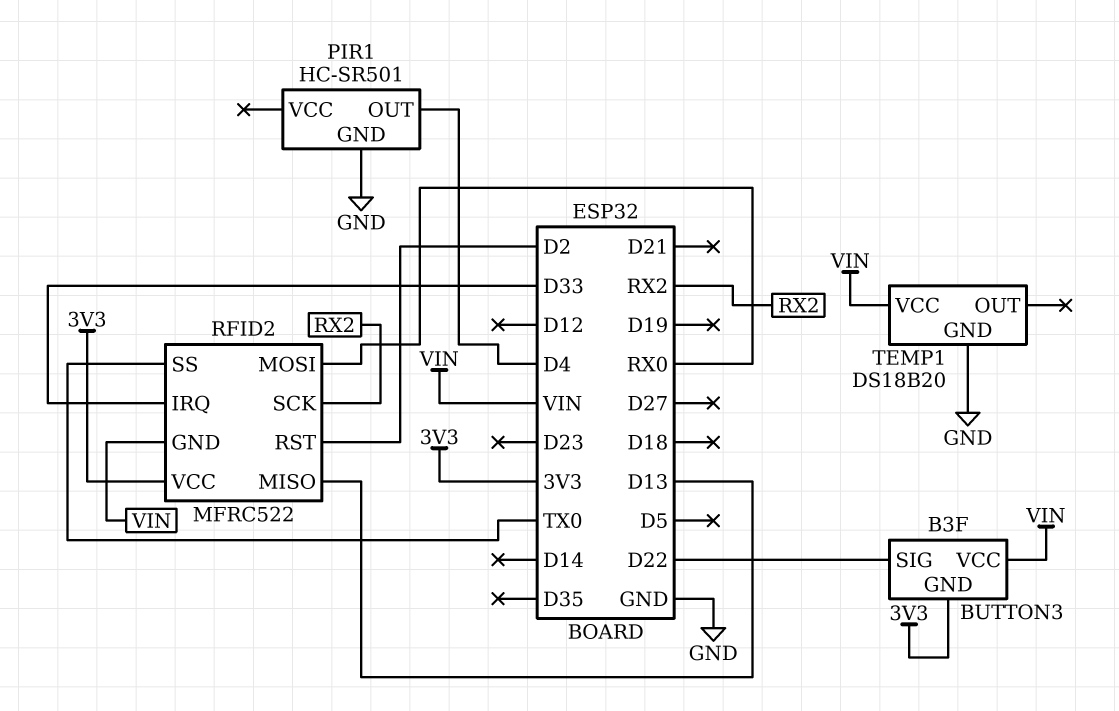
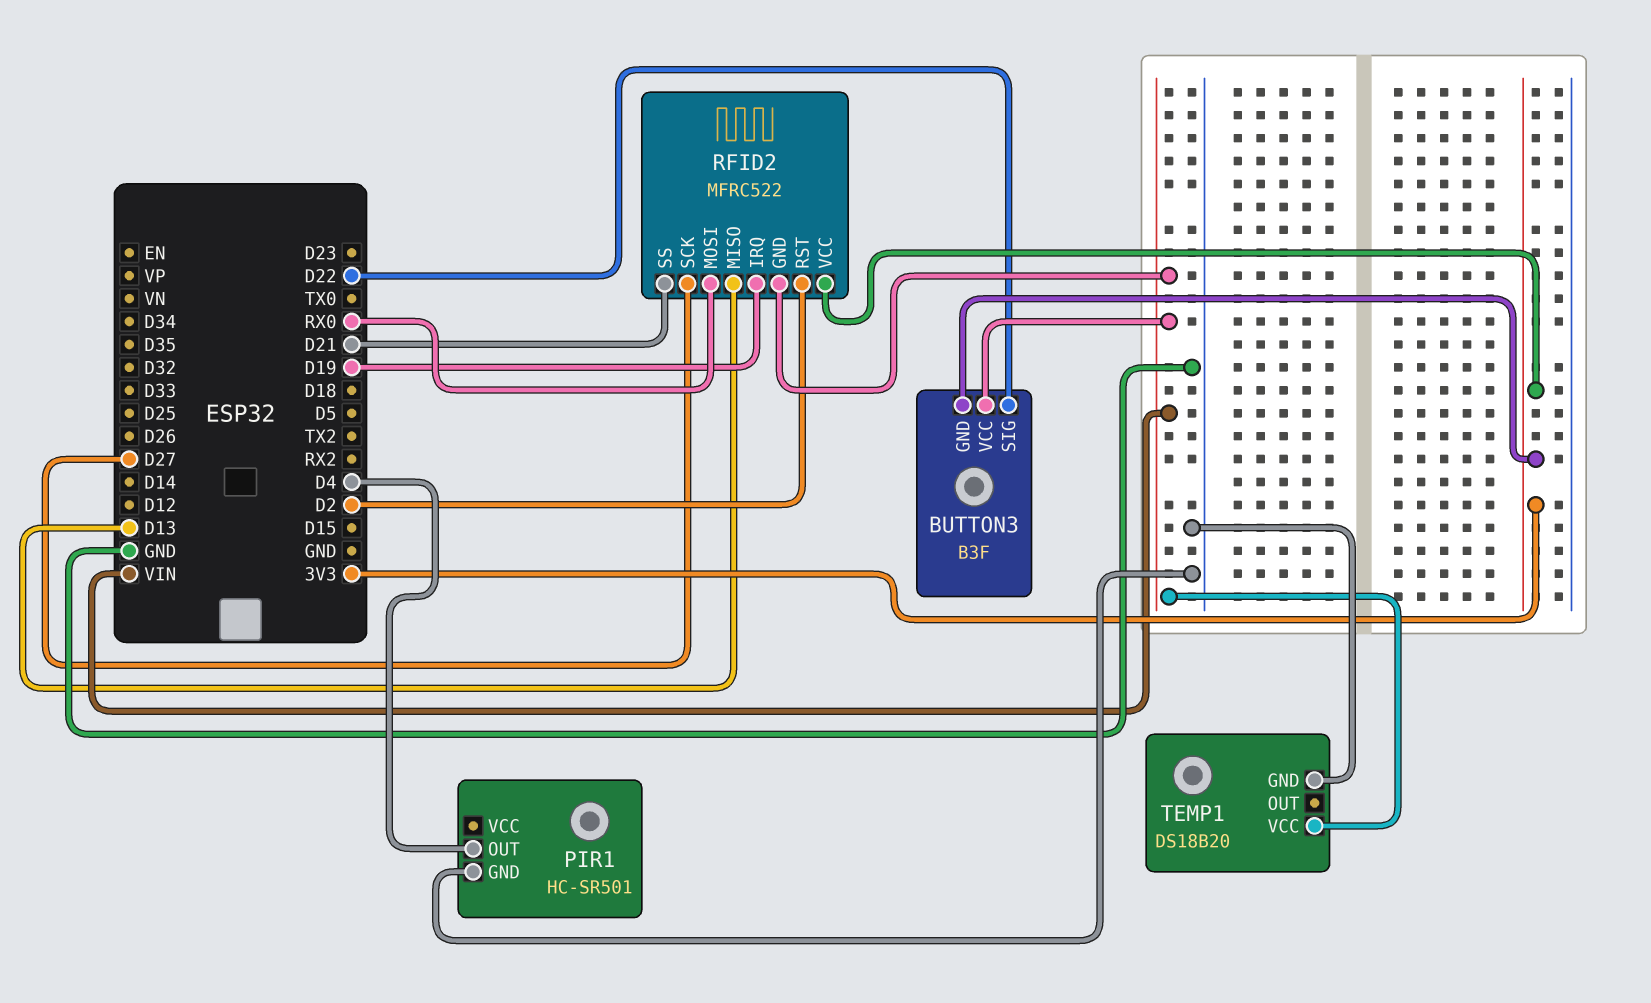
RFID2 pin IRQ: D33 -> D19
RFID2 pin SCK: RX2 -> D27
RFID2 pin SS: TX0 -> D21

